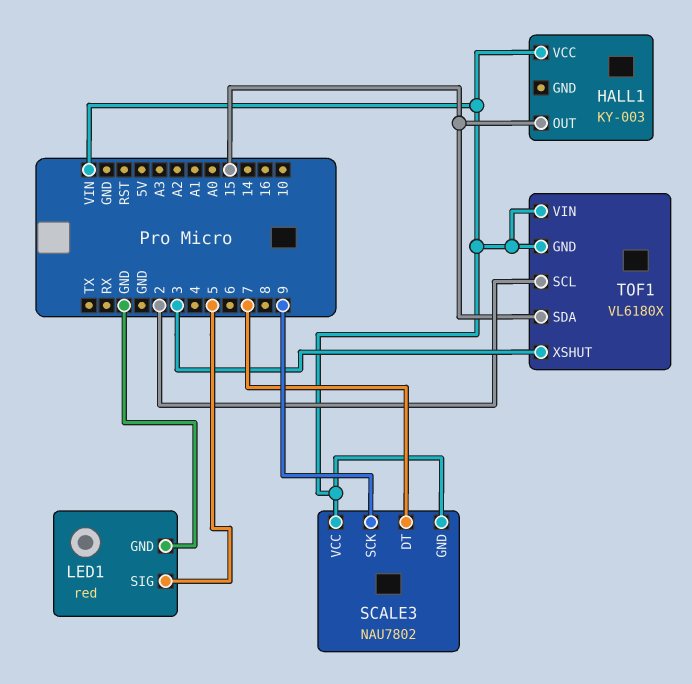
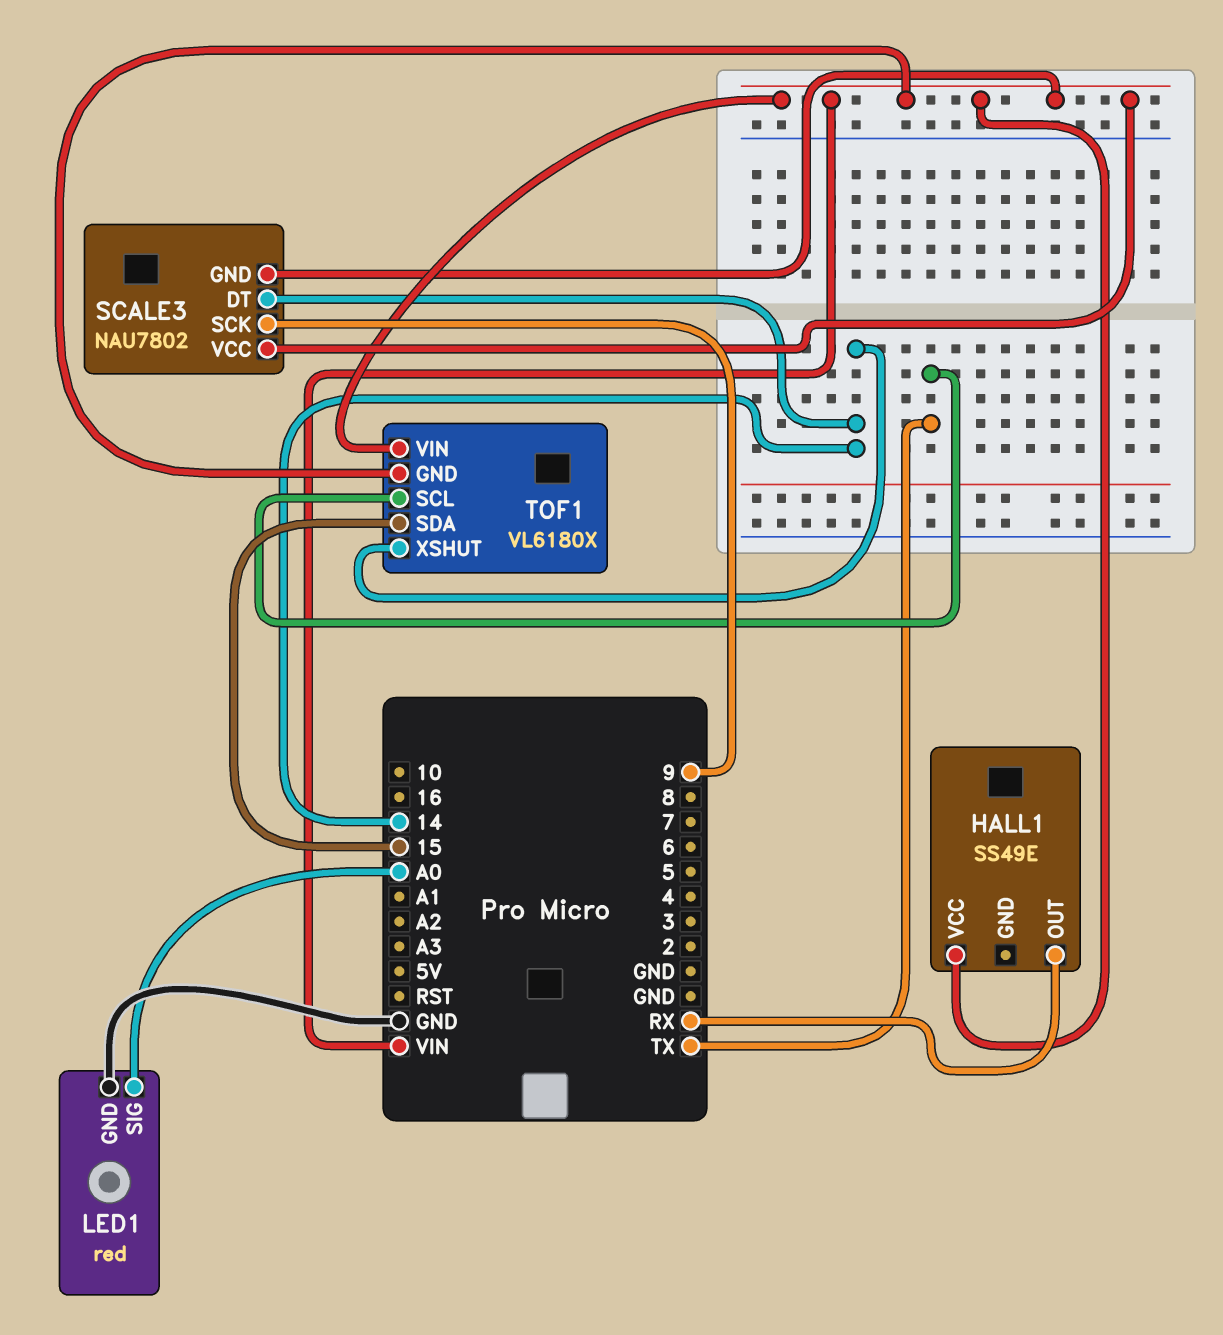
HALL1: KY-003 -> SS49E
HALL1 pin OUT: 15 -> RX
LED1 pin SIG: 5 -> A0
SCALE3 pin DT: 7 -> 14
TOF1 pin SCL: 2 -> TX
TOF1 pin XSHUT: 3 -> 14

